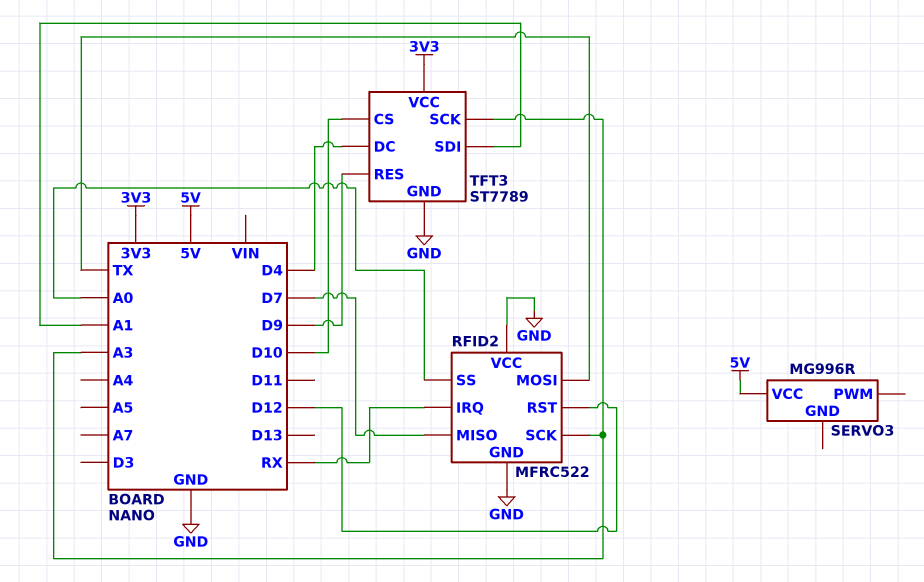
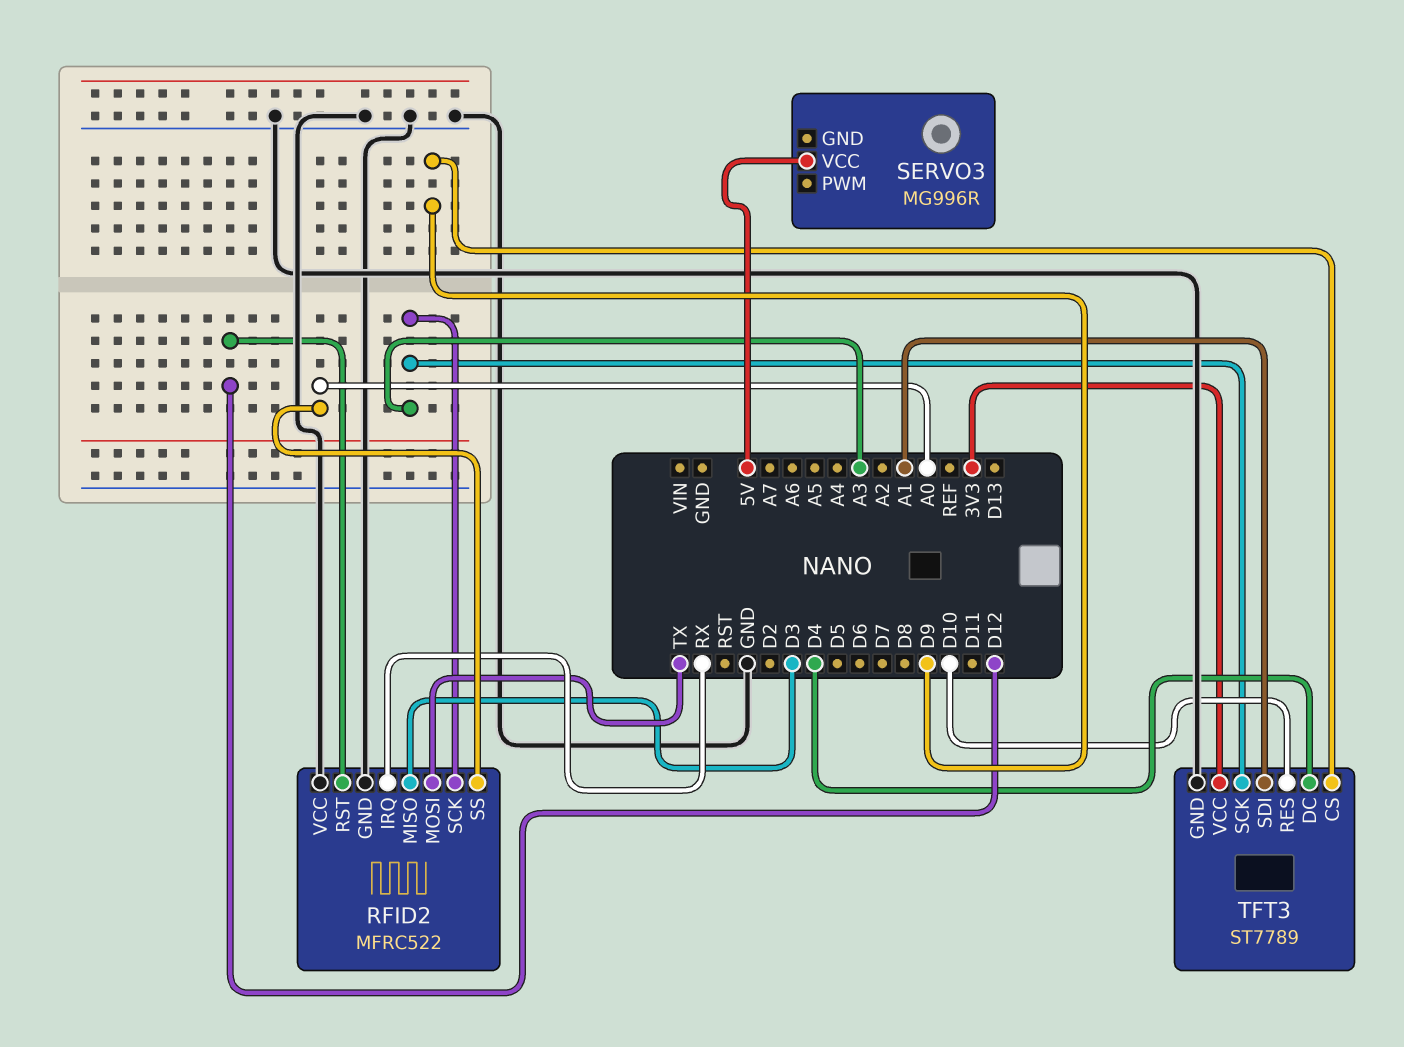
RFID2 pin MISO: D7 -> D3
TFT3 pin CS: D10 -> D9
TFT3 pin RES: D9 -> D10

